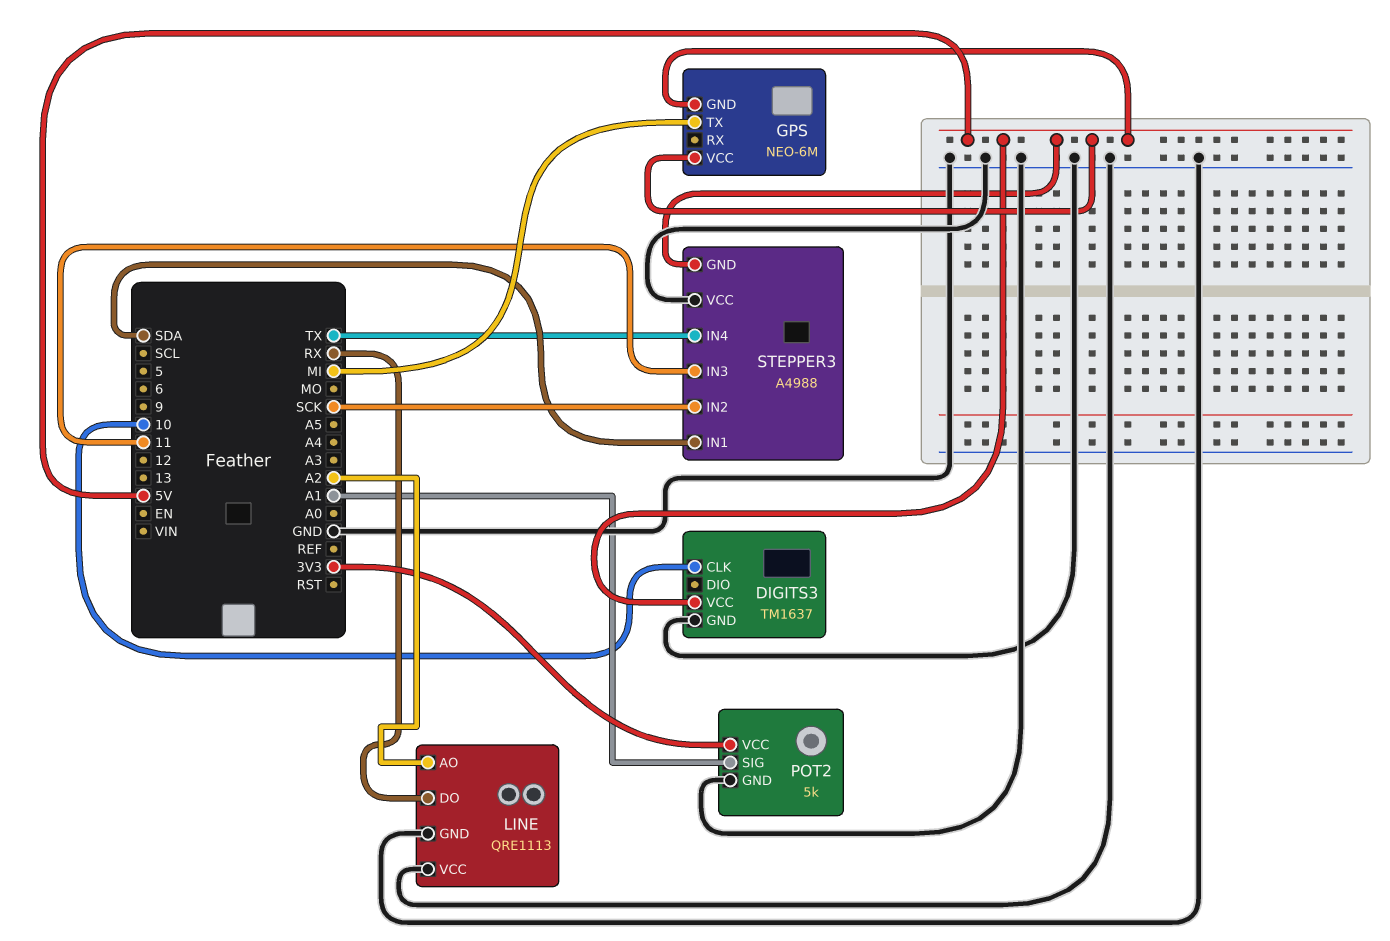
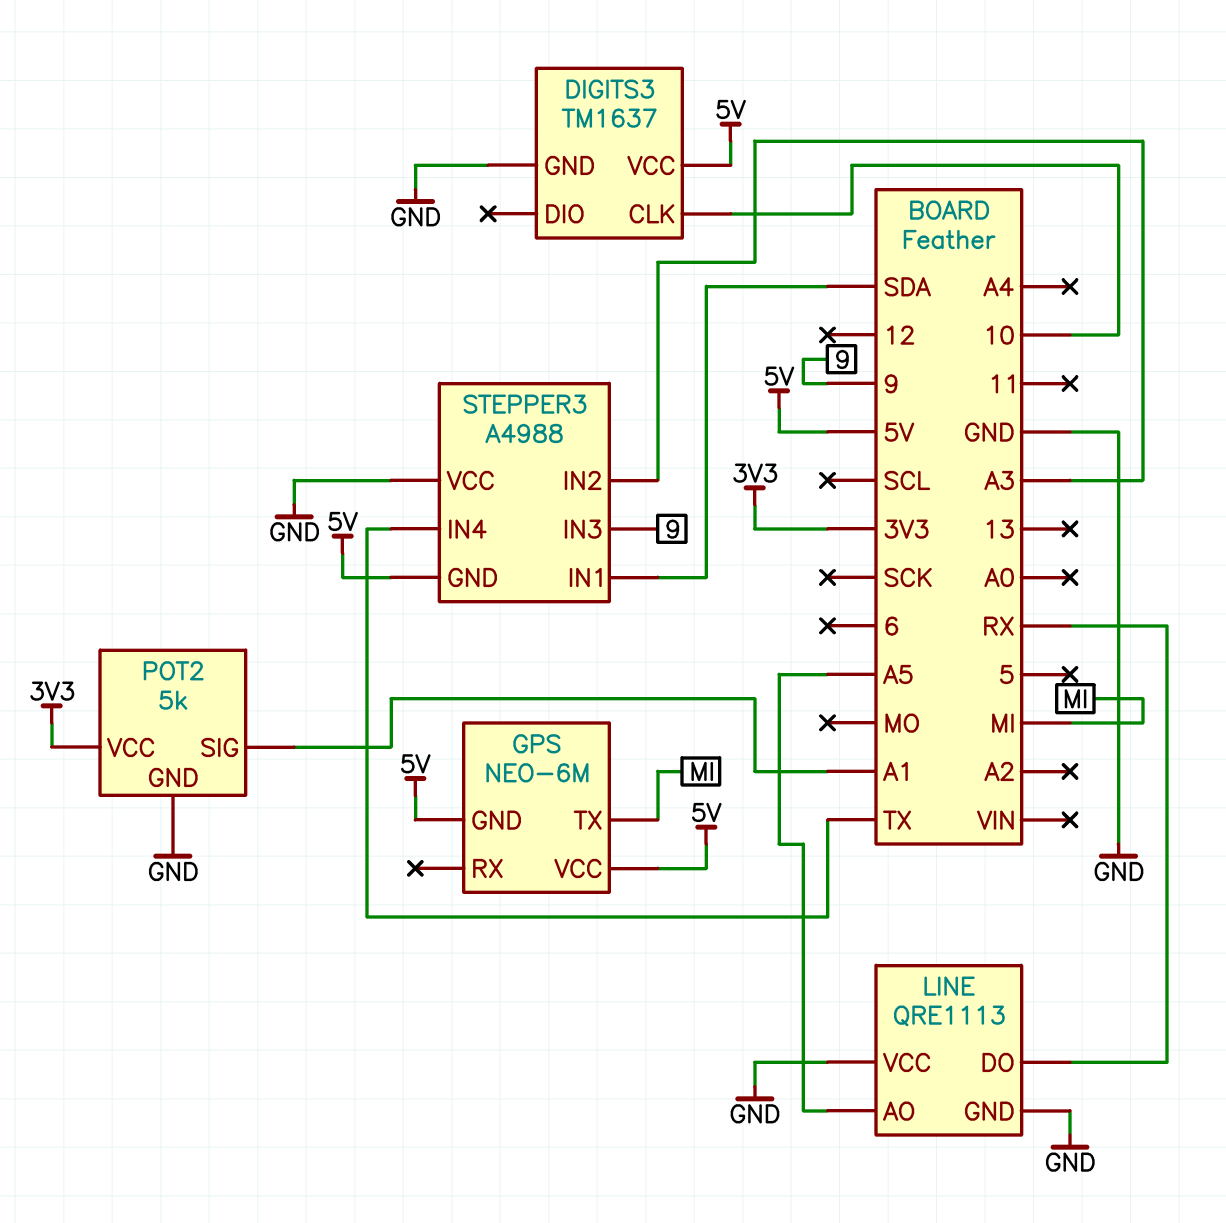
LINE pin AO: A2 -> A5
STEPPER3 pin IN2: SCK -> A3
STEPPER3 pin IN3: 11 -> 9

